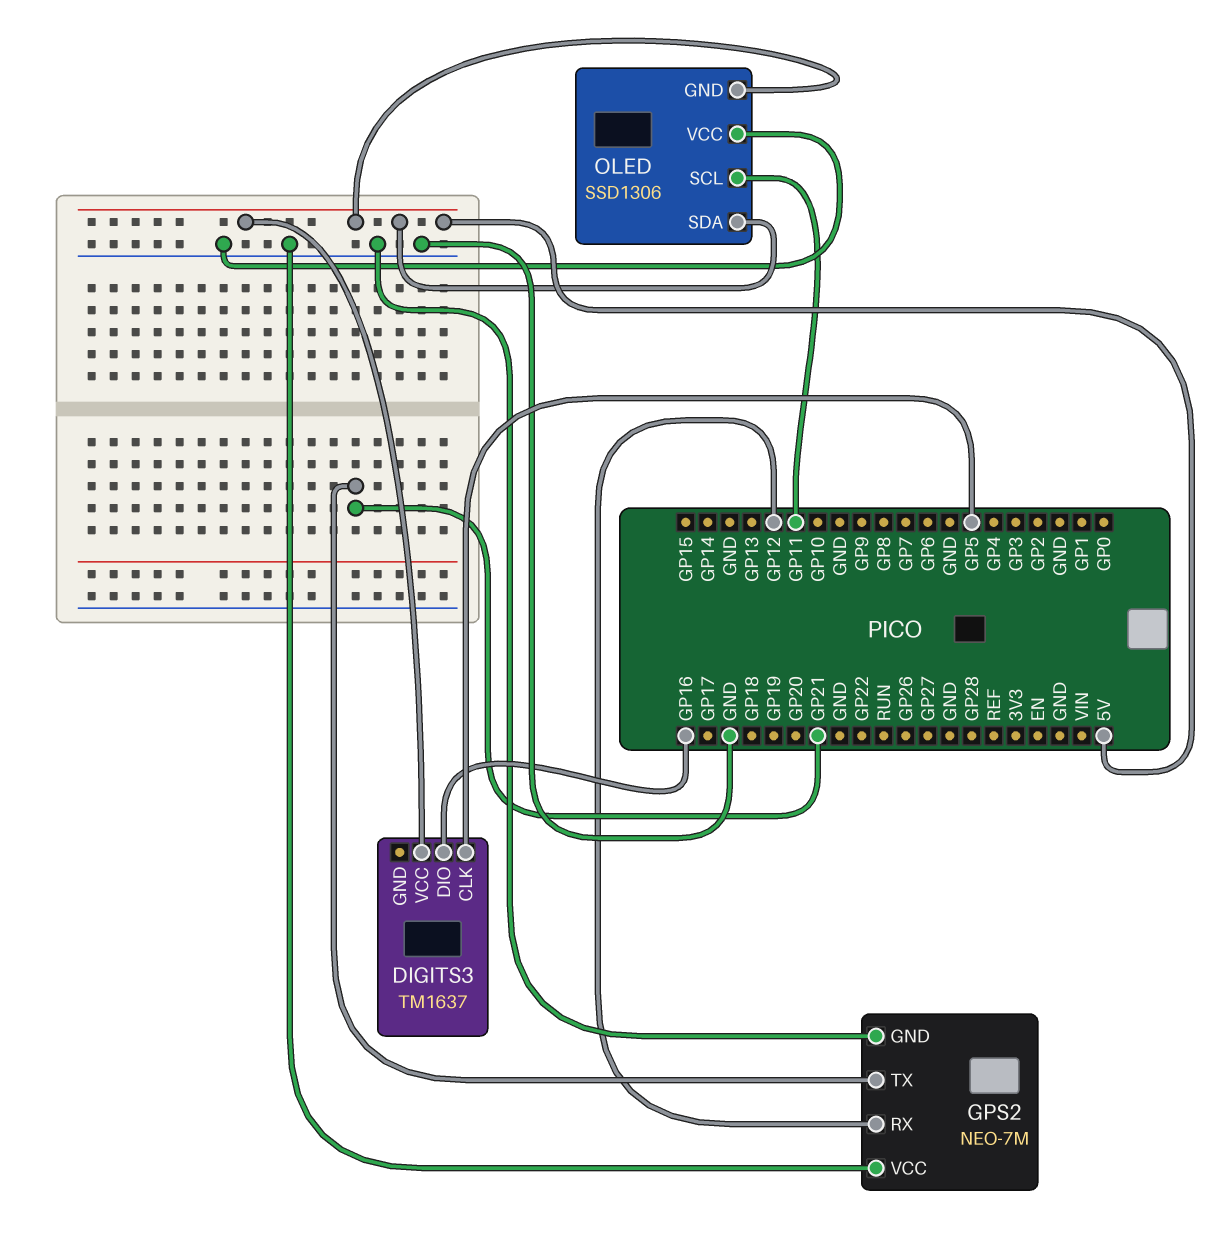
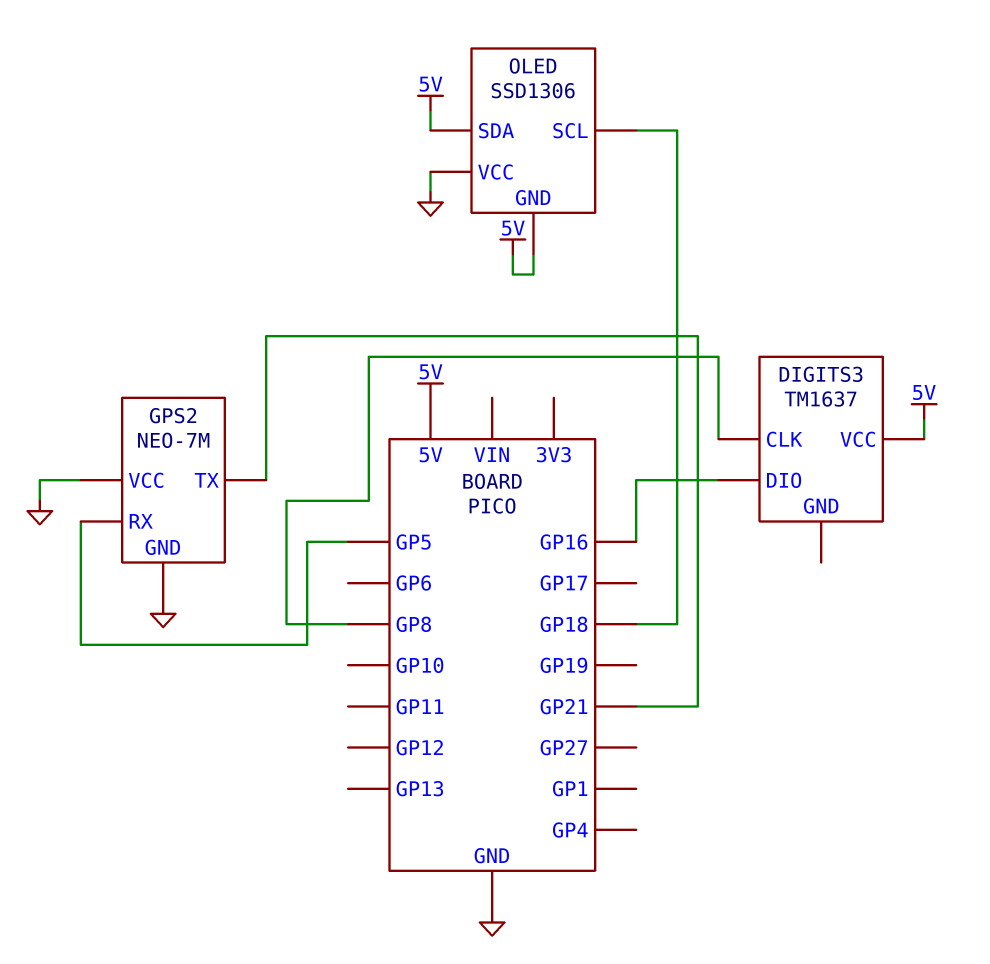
DIGITS3 pin CLK: GP5 -> GP8
GPS2 pin RX: GP12 -> GP5
OLED pin SCL: GP11 -> GP18

